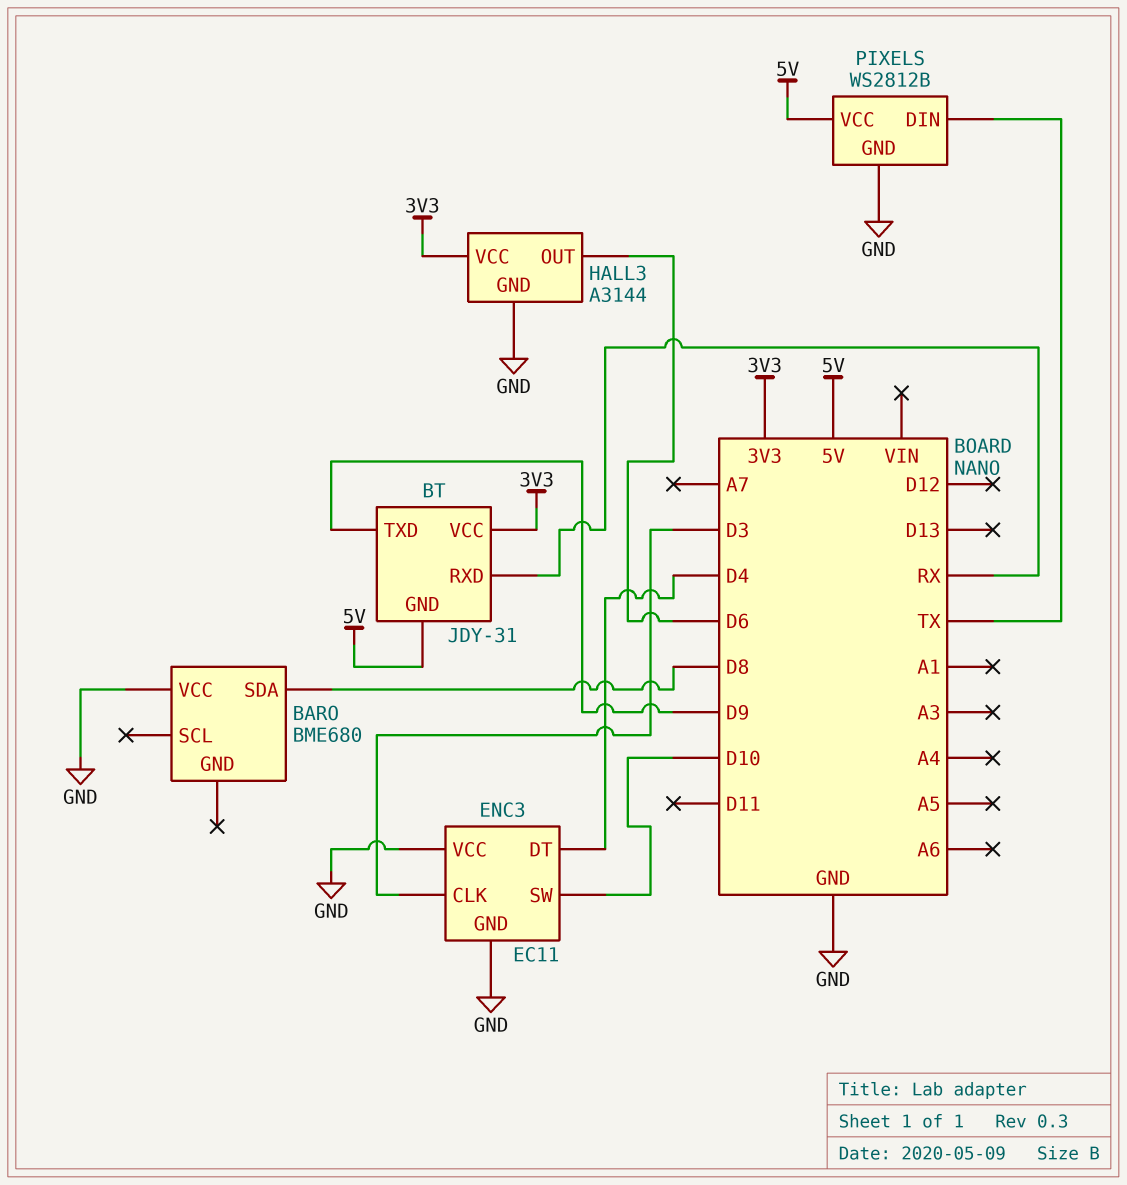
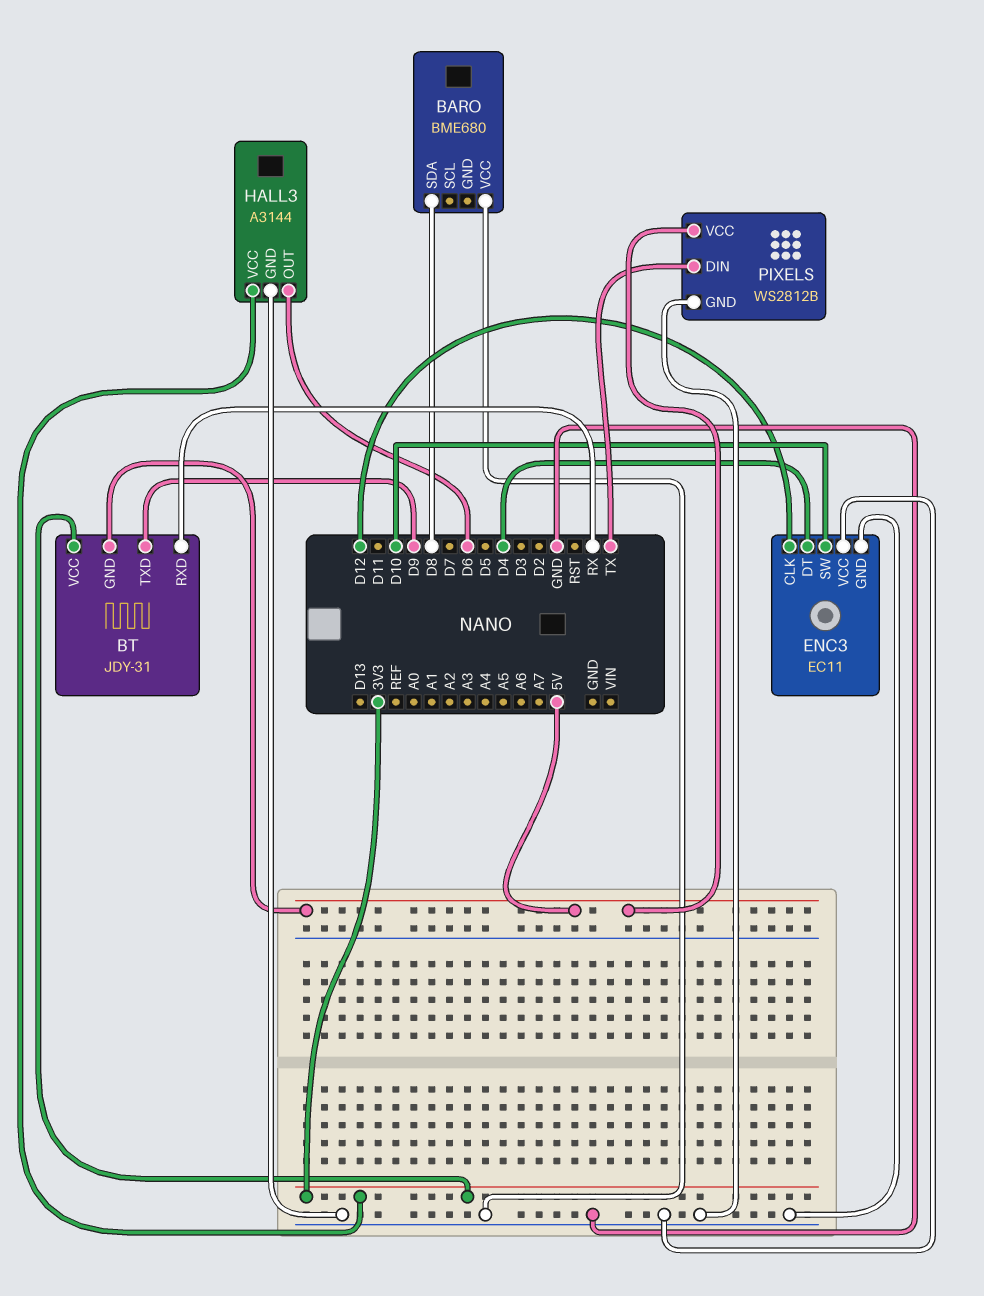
ENC3 pin CLK: D3 -> D12

